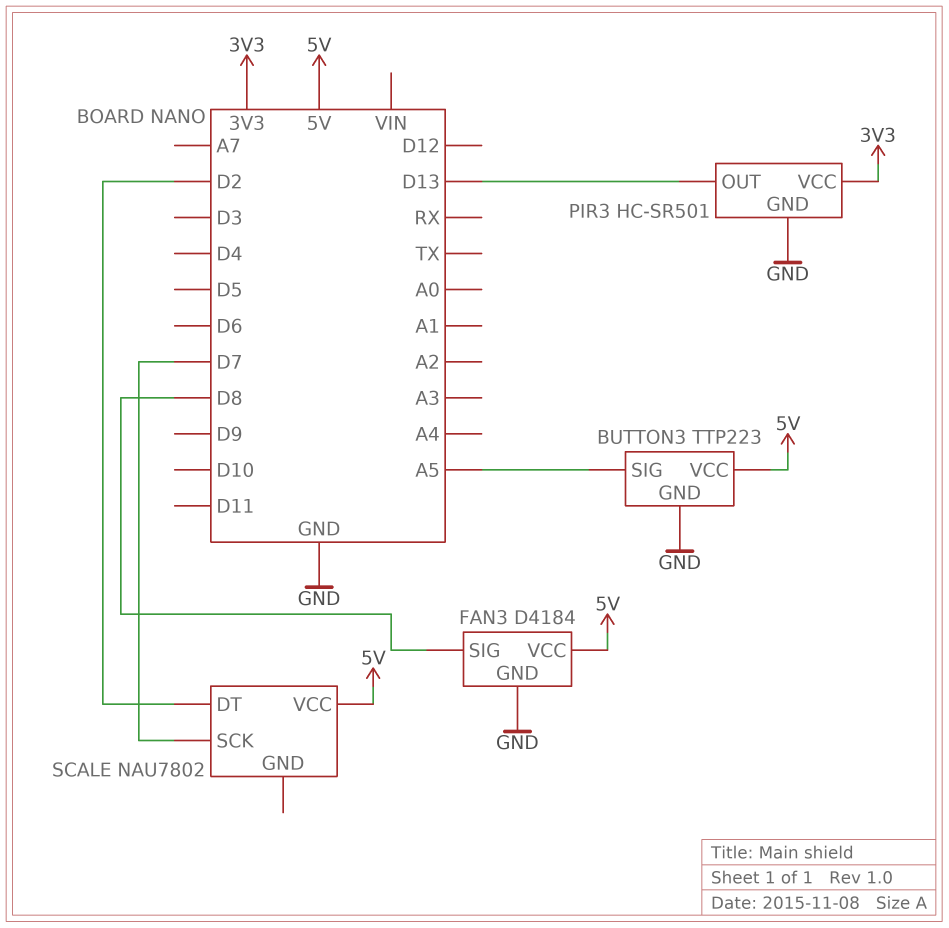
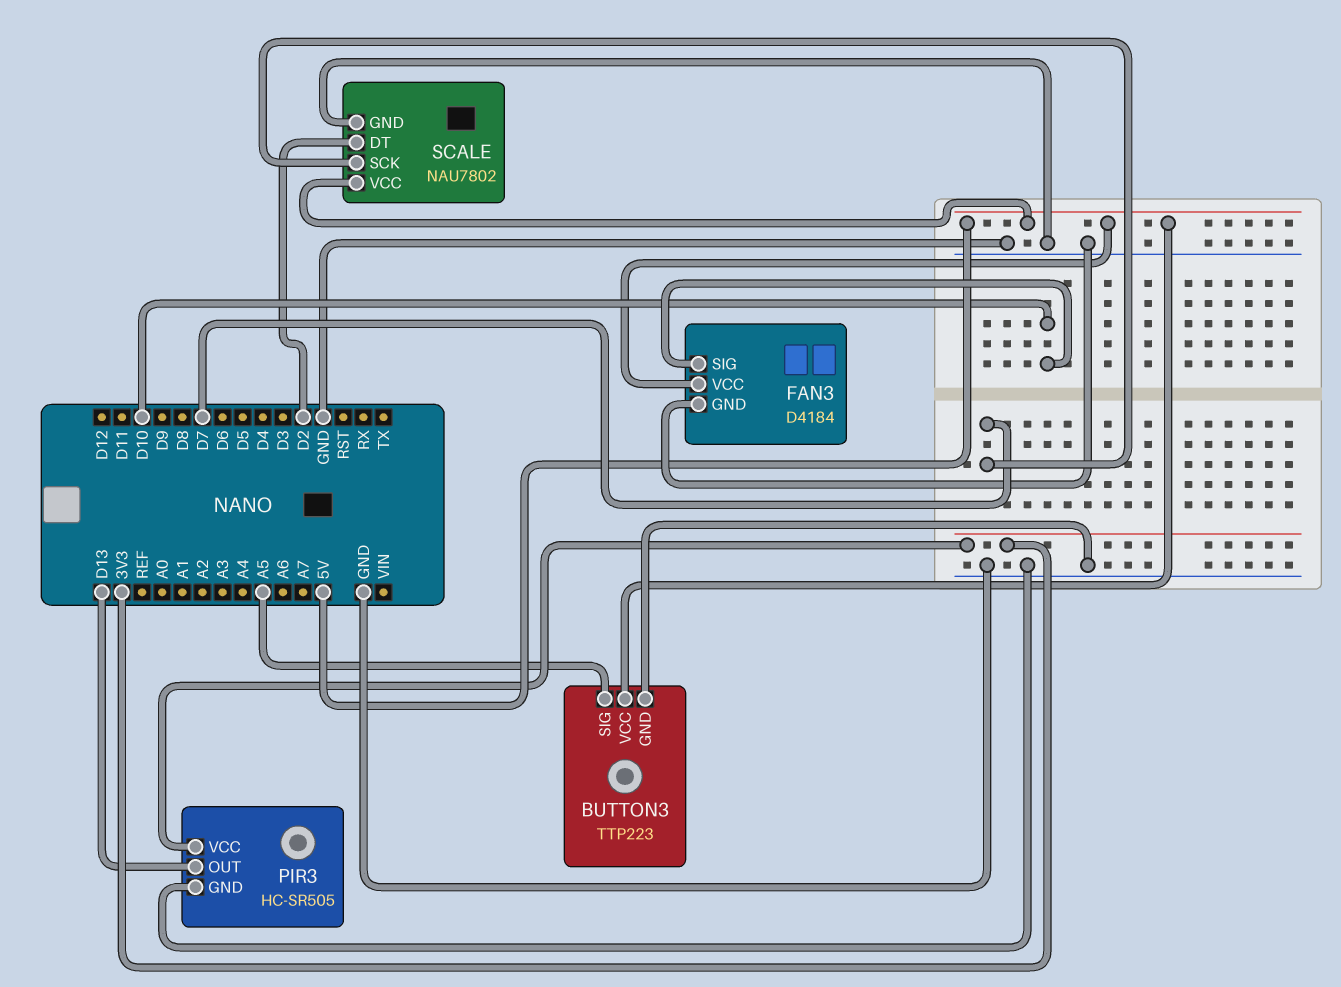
FAN3 pin SIG: D8 -> D10
PIR3: HC-SR501 -> HC-SR505
SCALE pin GND: none -> GND

